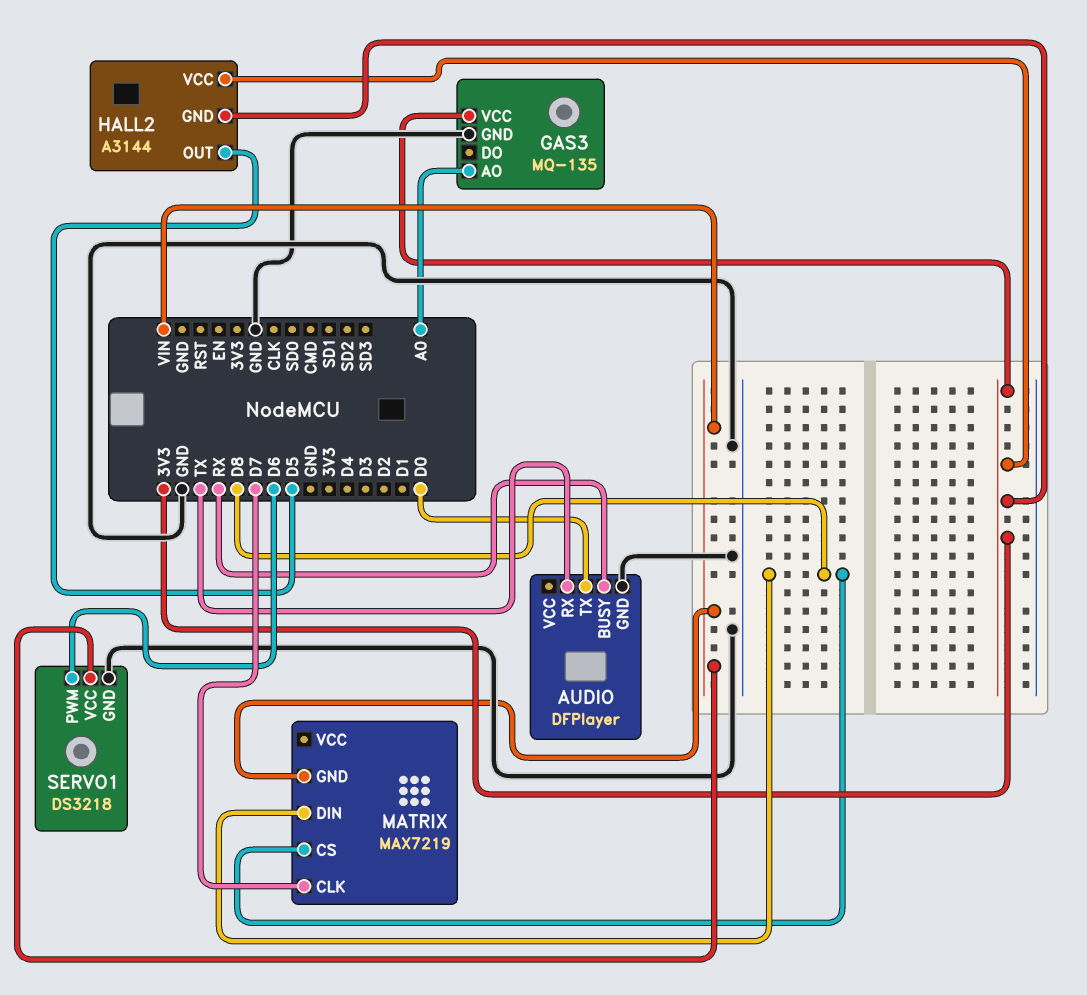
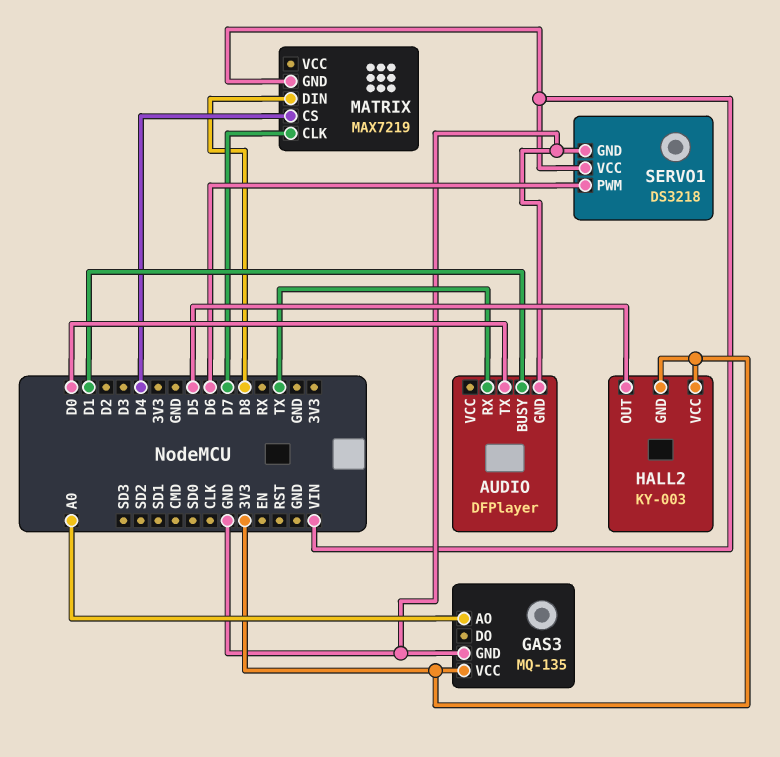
AUDIO pin BUSY: RX -> D1
HALL2: A3144 -> KY-003
MATRIX pin CS: D8 -> D4

